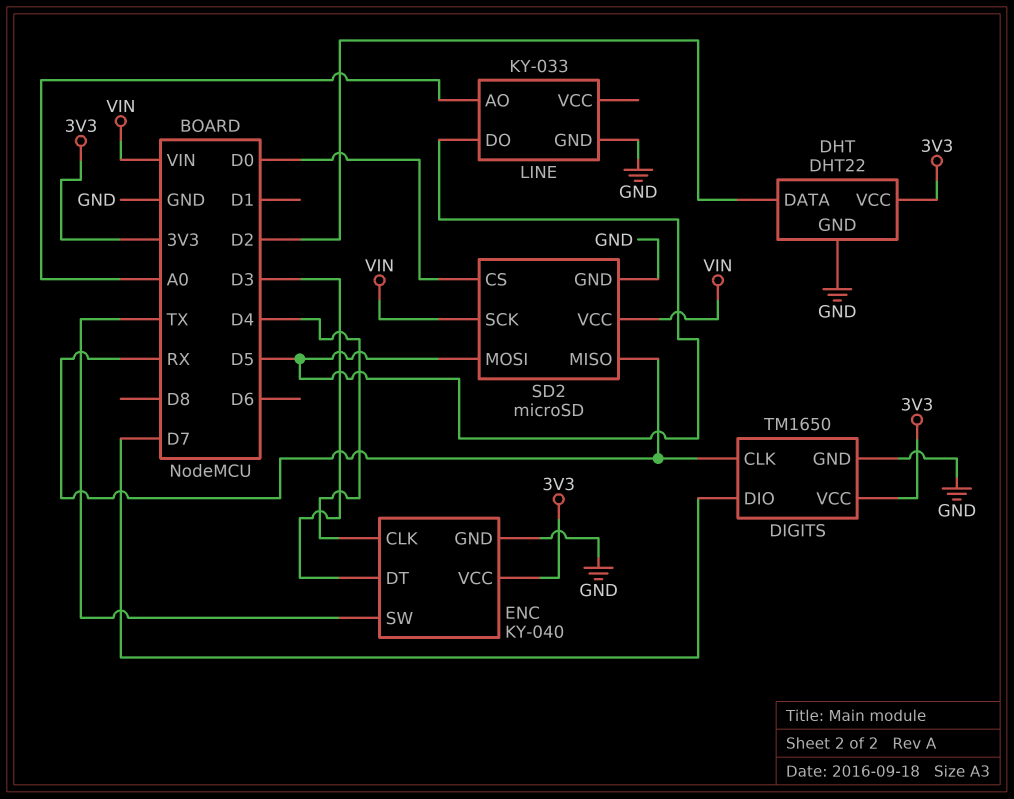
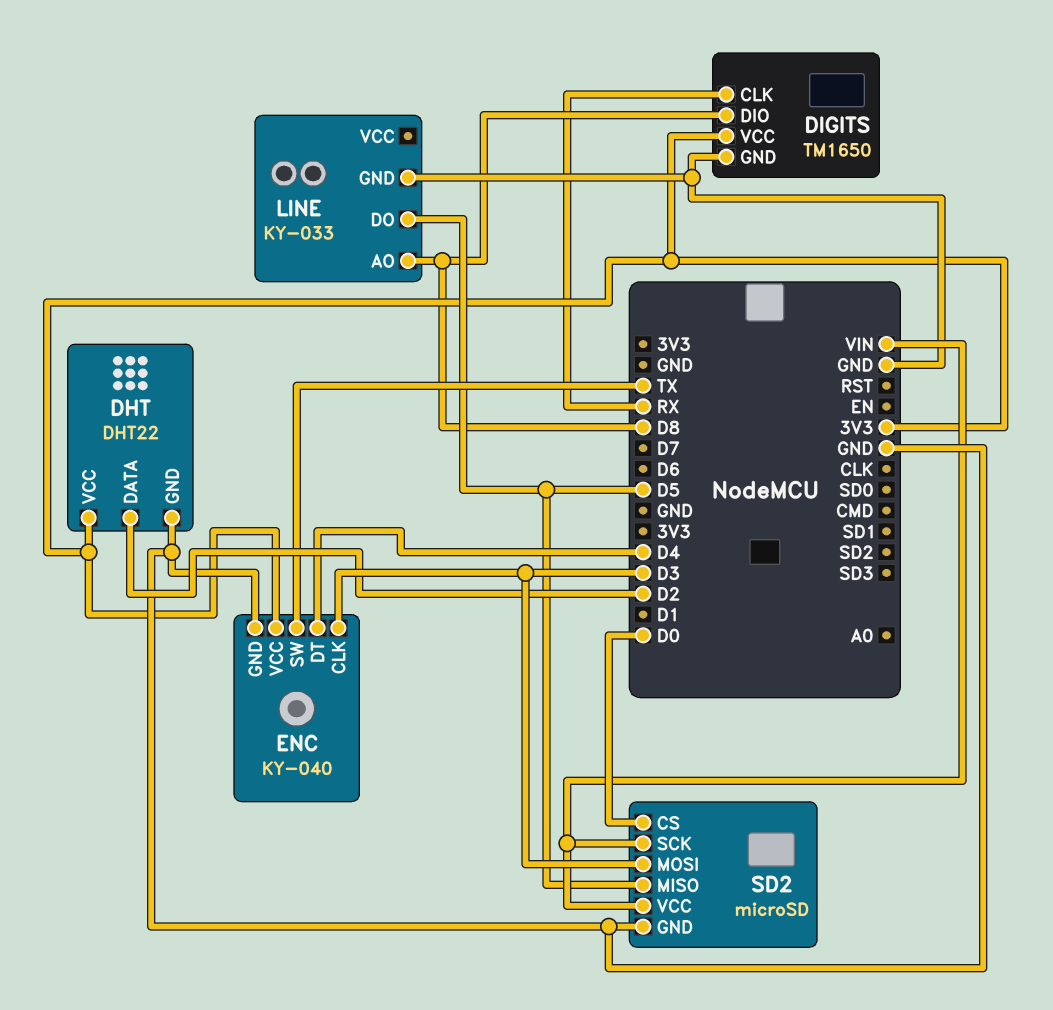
DIGITS pin DIO: D7 -> D8
ENC pin CLK: D4 -> D3
ENC pin DT: D3 -> D4
LINE pin AO: A0 -> D8
SD2 pin MISO: RX -> D5
SD2 pin MOSI: D5 -> D3

